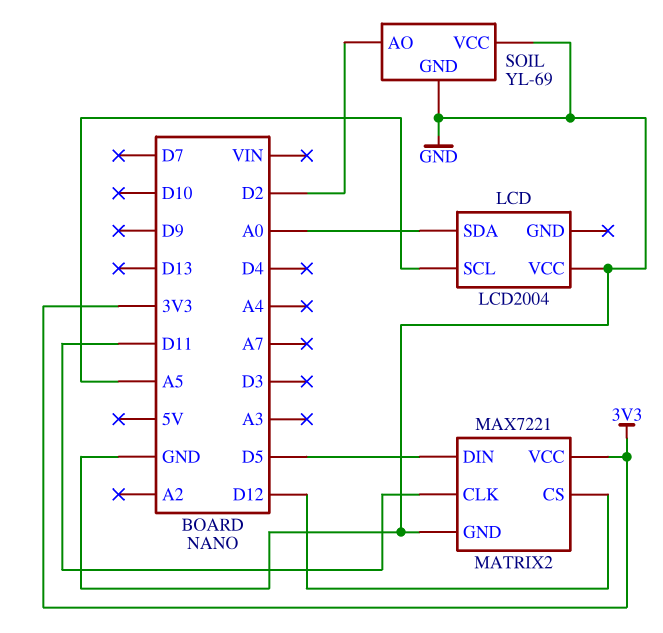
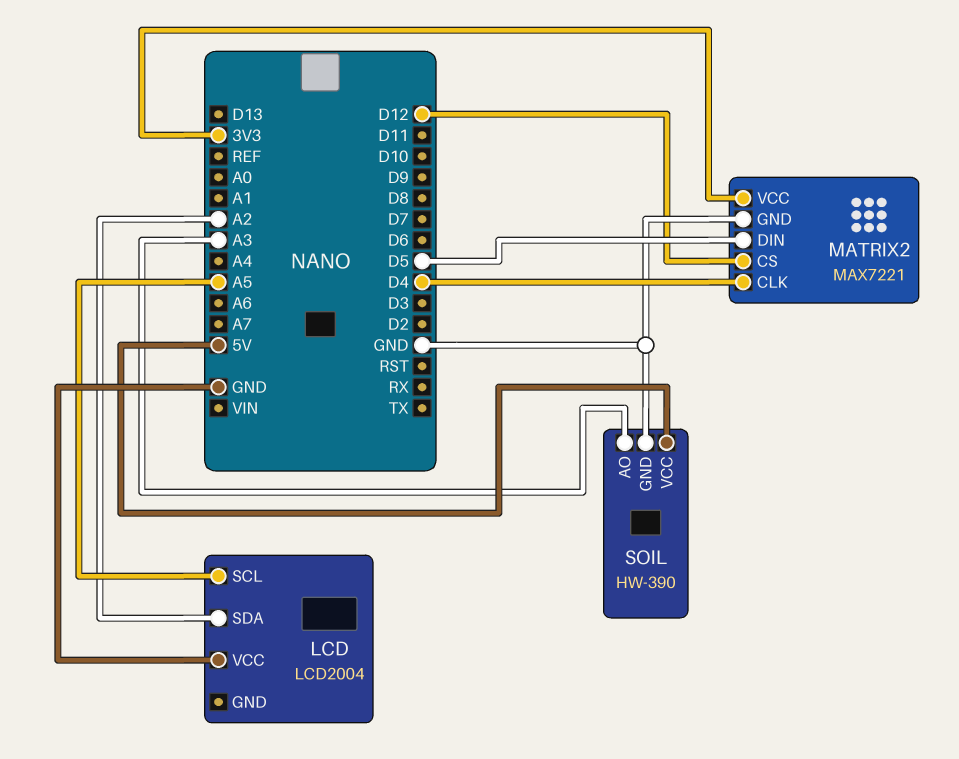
LCD pin SDA: A0 -> A2
MATRIX2 pin CLK: D11 -> D4
SOIL: YL-69 -> HW-390
SOIL pin AO: D2 -> A3
SOIL pin VCC: GND -> 5V

